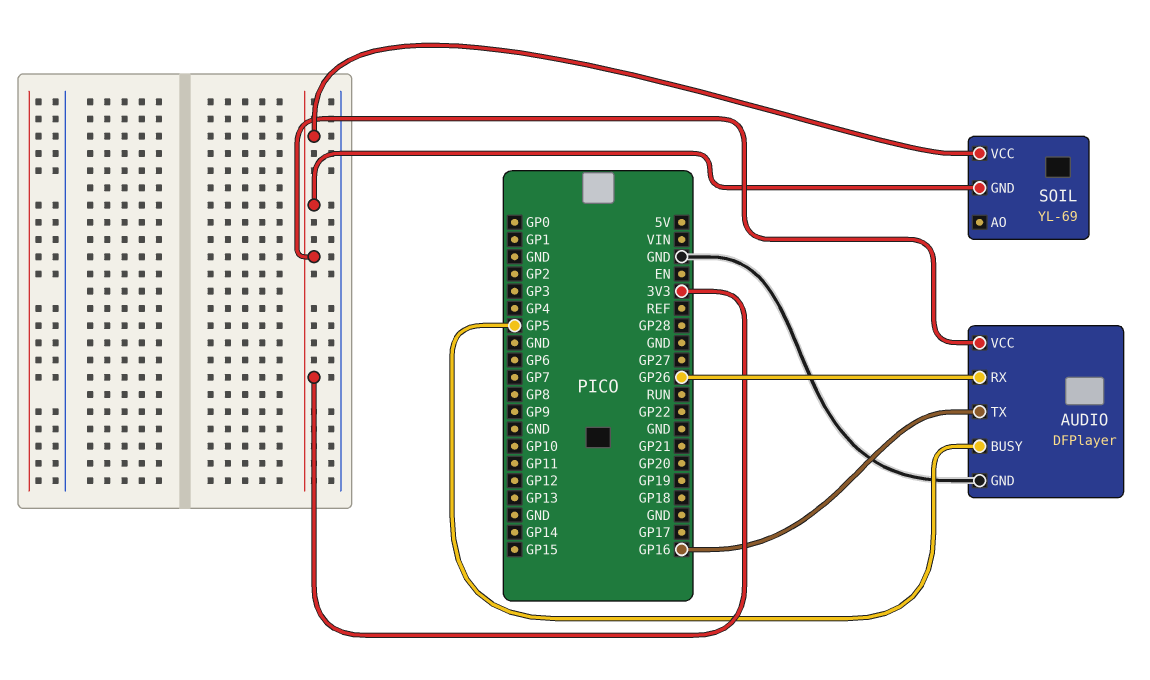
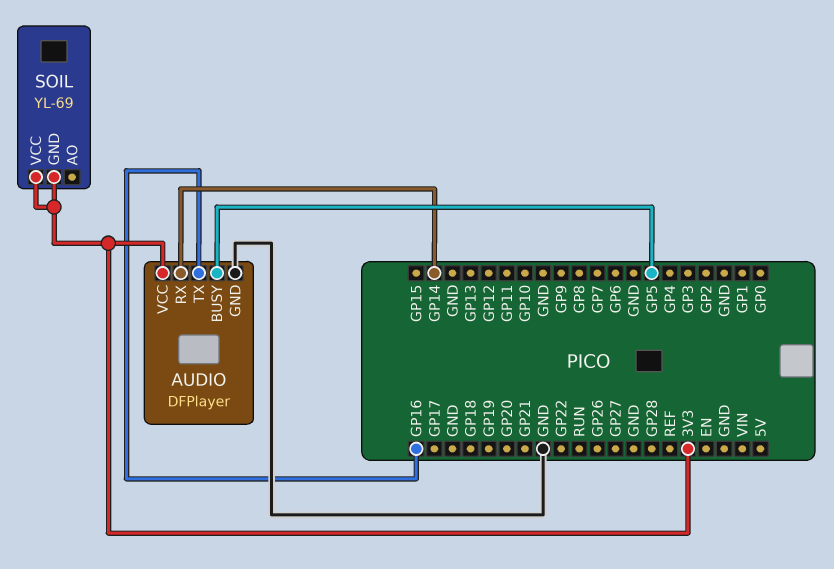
AUDIO pin RX: GP26 -> GP14

